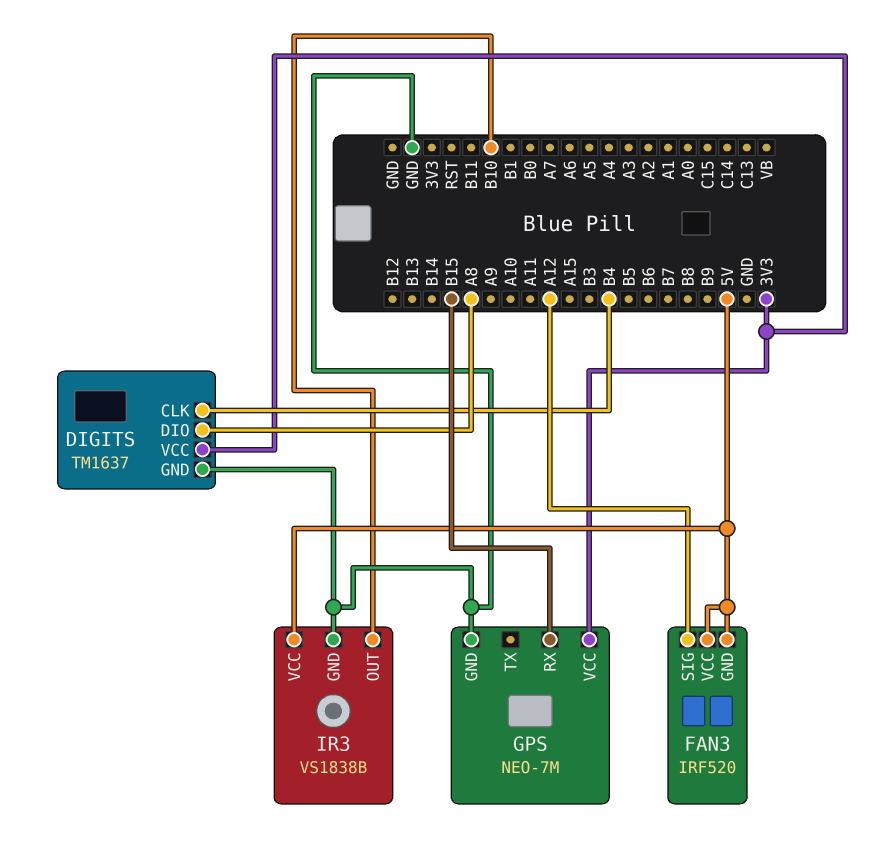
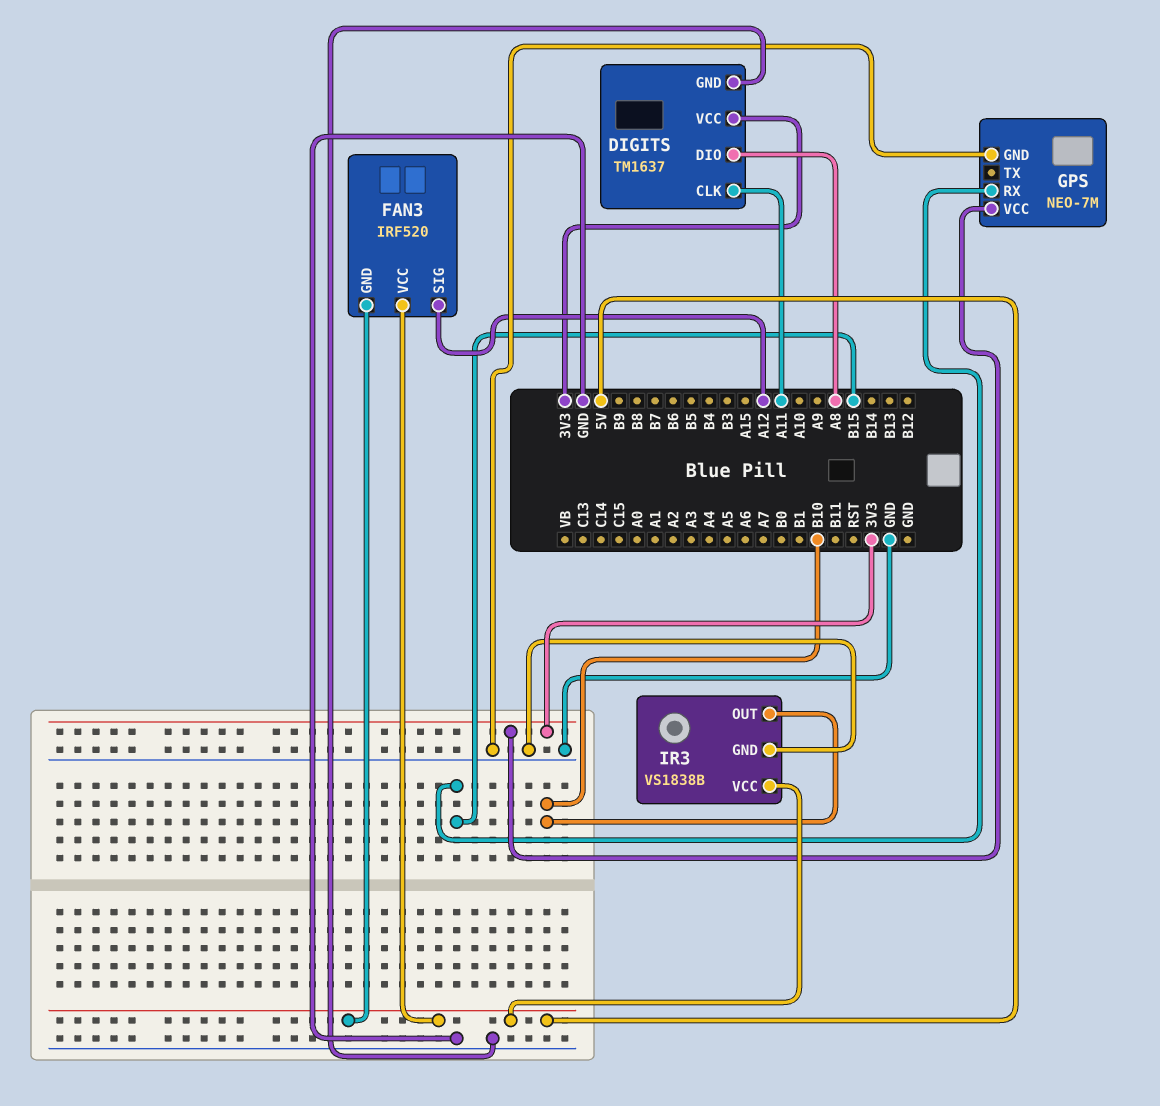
DIGITS pin CLK: B4 -> A11

